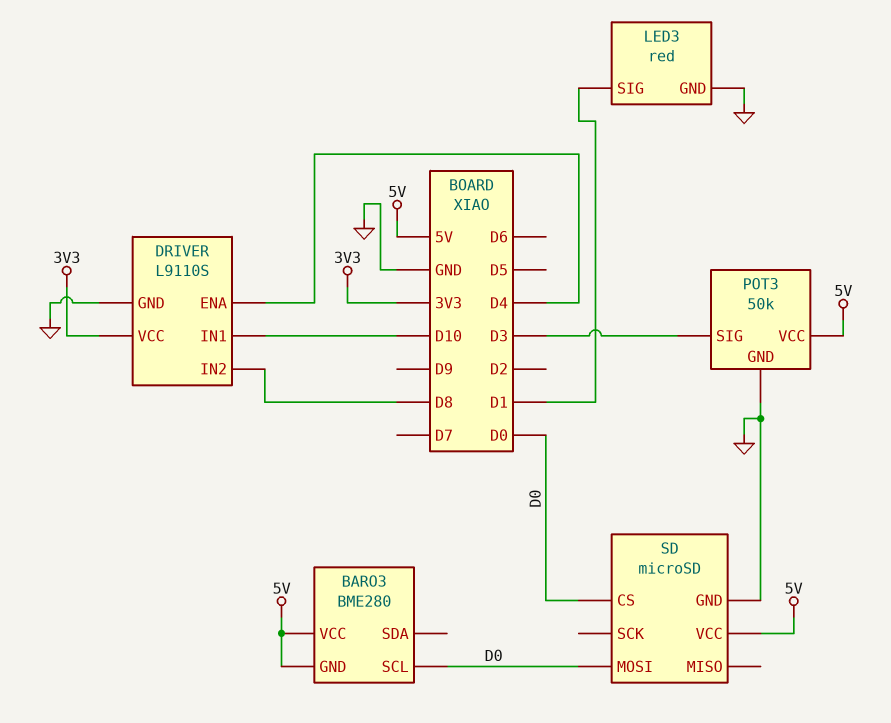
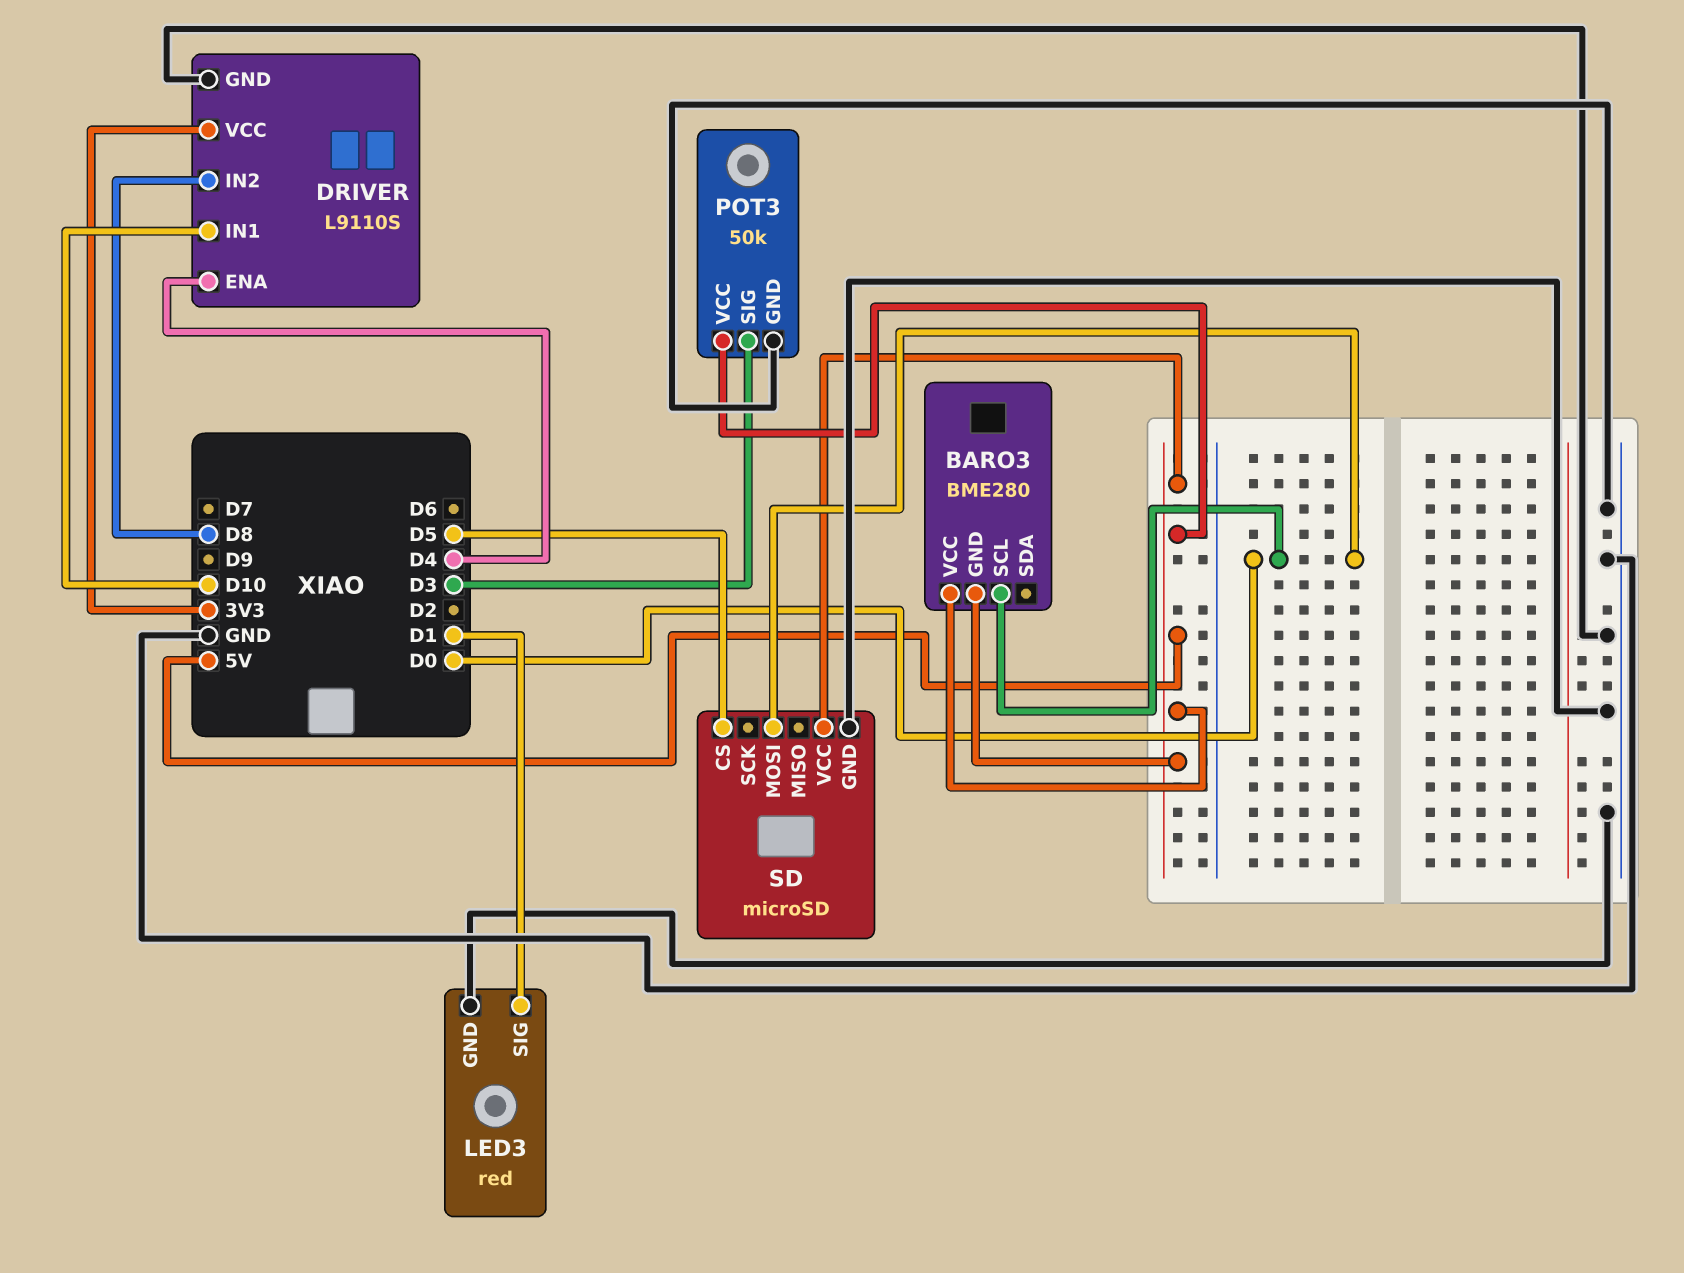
SD pin CS: D0 -> D5

